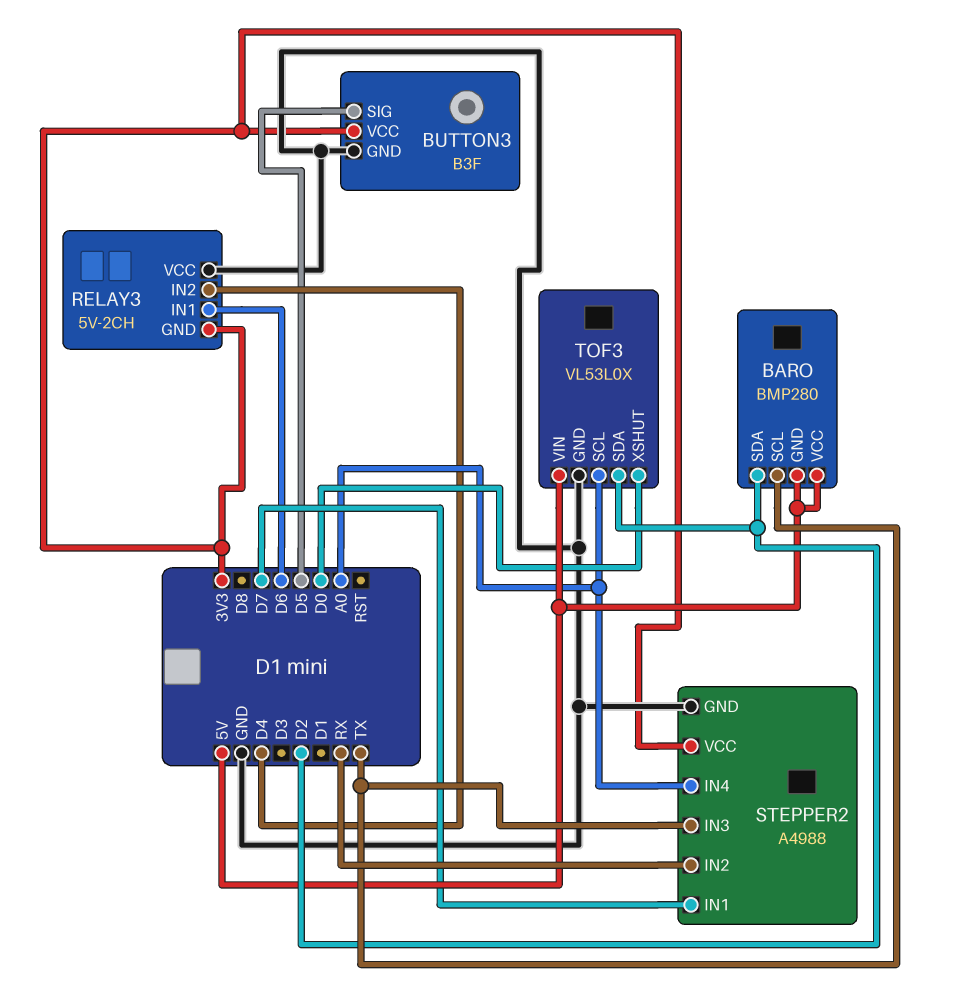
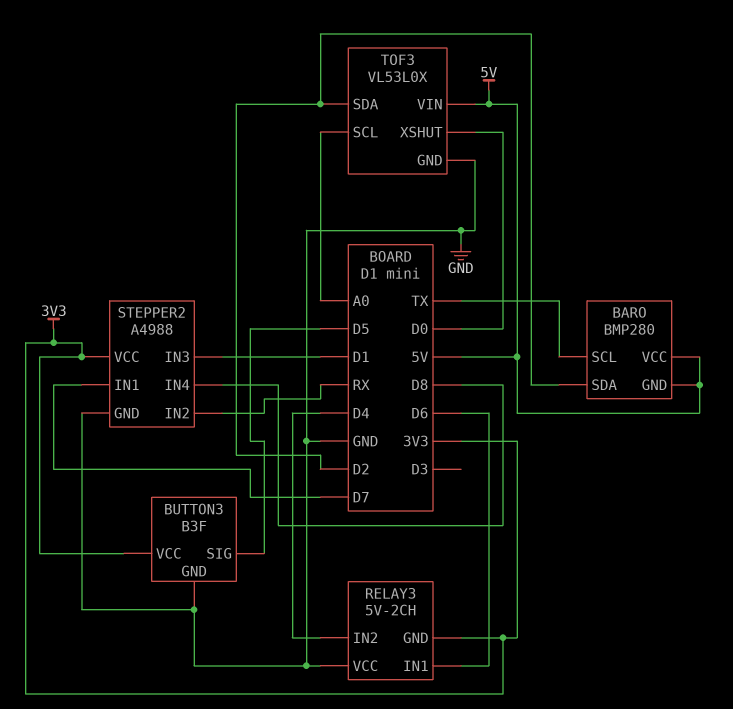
STEPPER2 pin IN3: TX -> D1
STEPPER2 pin IN4: A0 -> D8

